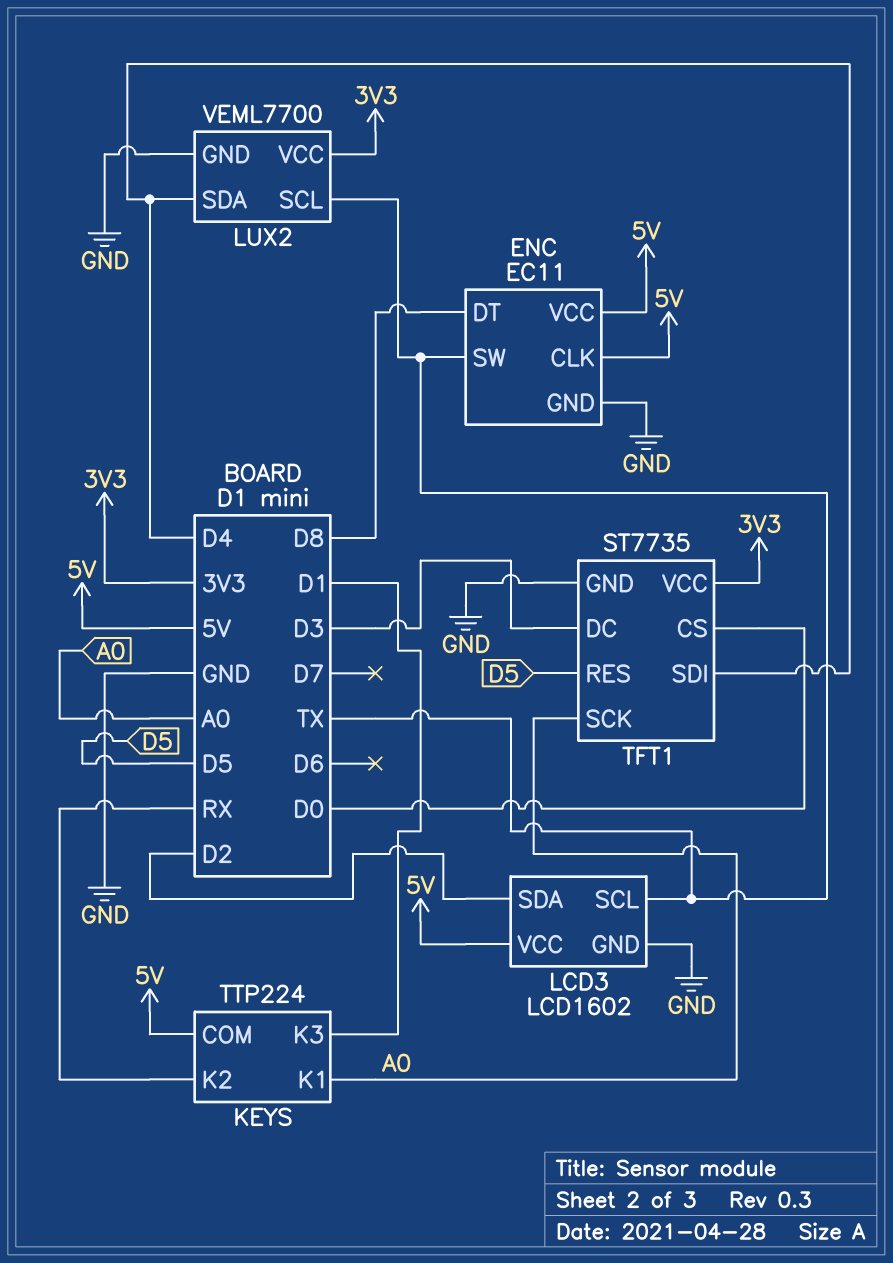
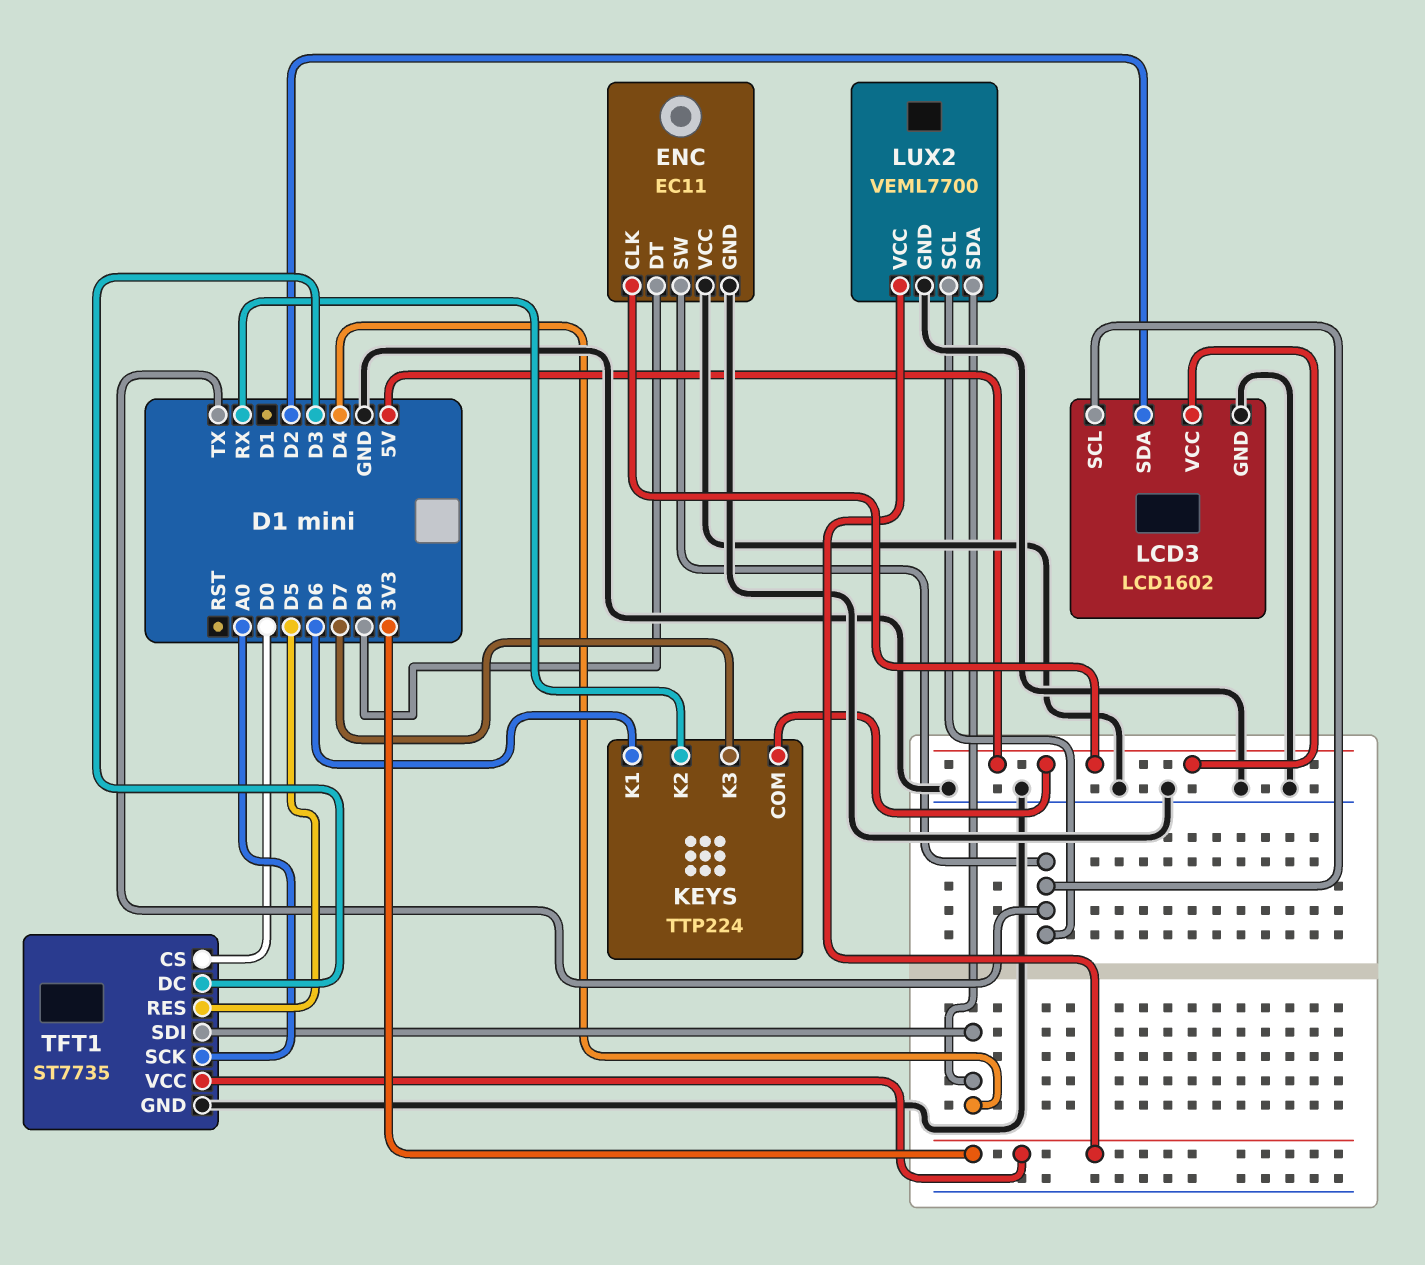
ENC pin VCC: 5V -> GND
KEYS pin K1: A0 -> D6
KEYS pin K3: D1 -> D7

